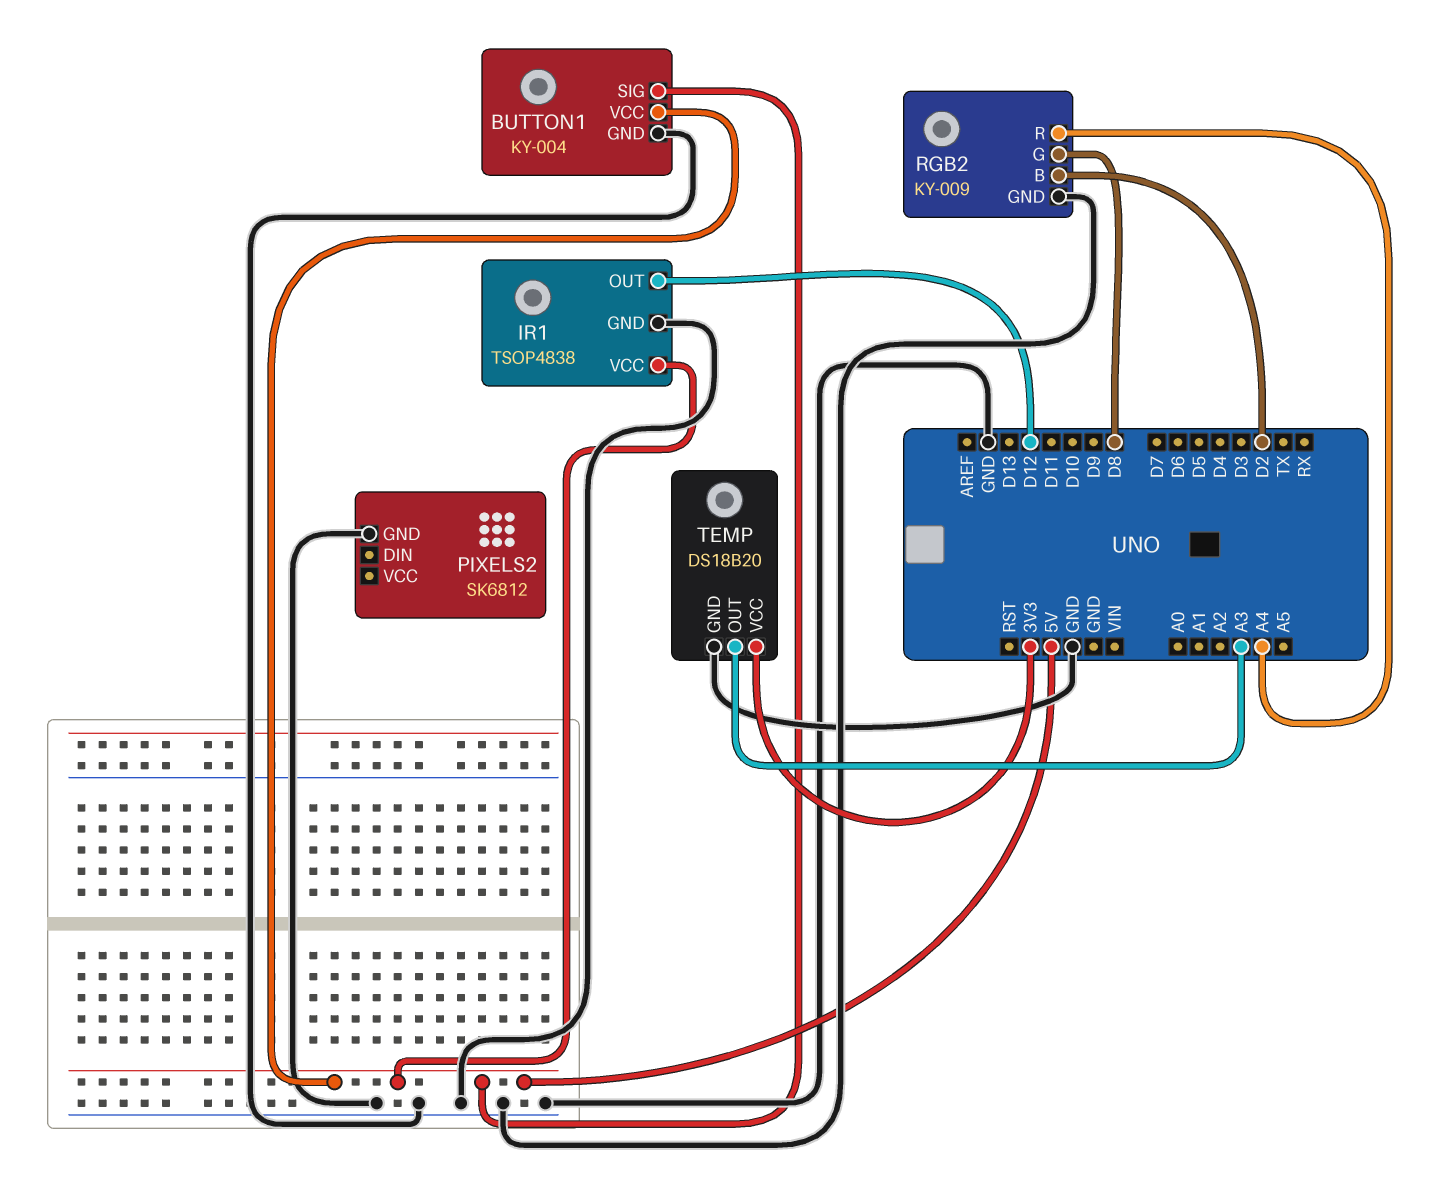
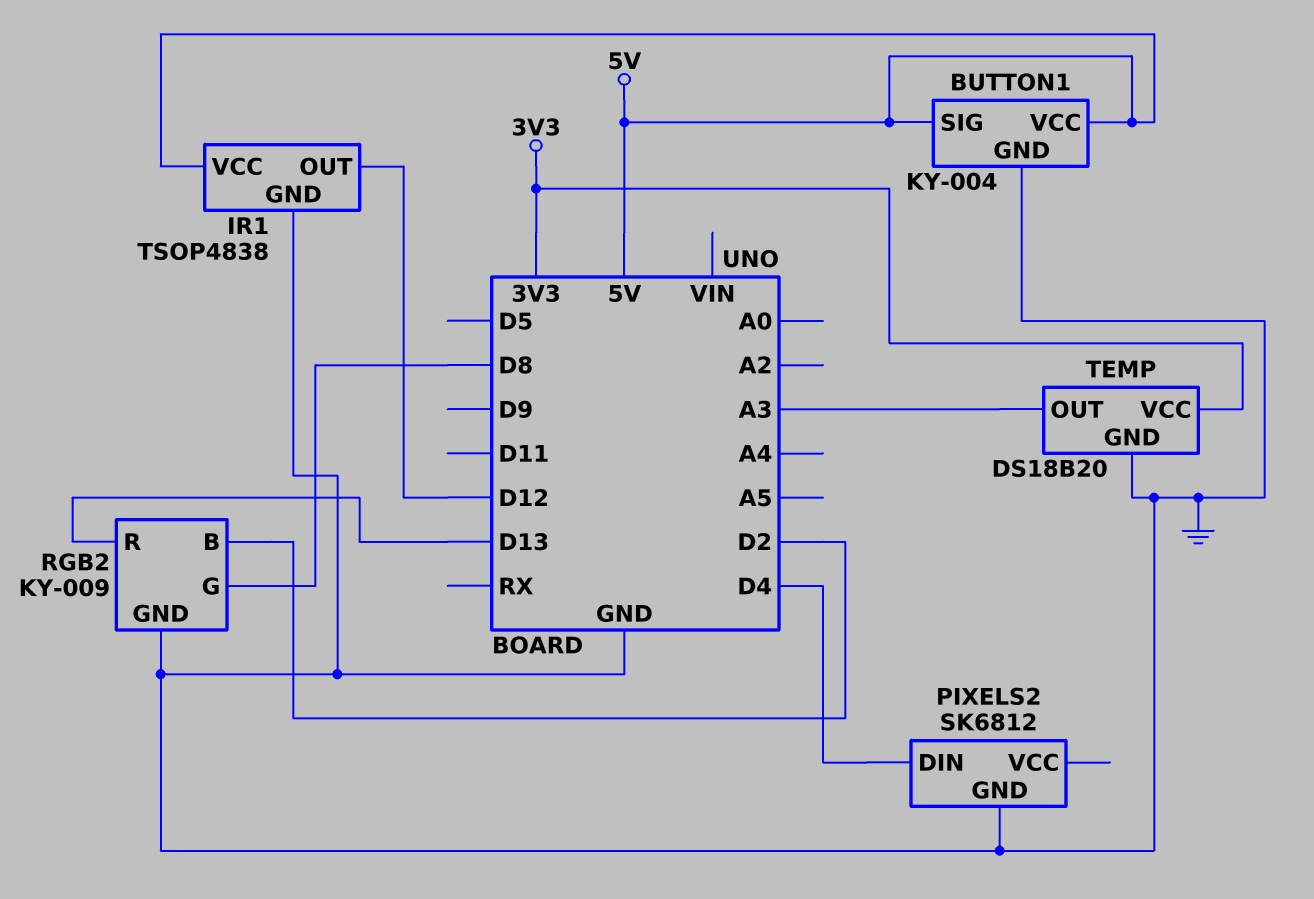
PIXELS2 pin DIN: none -> D4
RGB2 pin R: A4 -> D13

